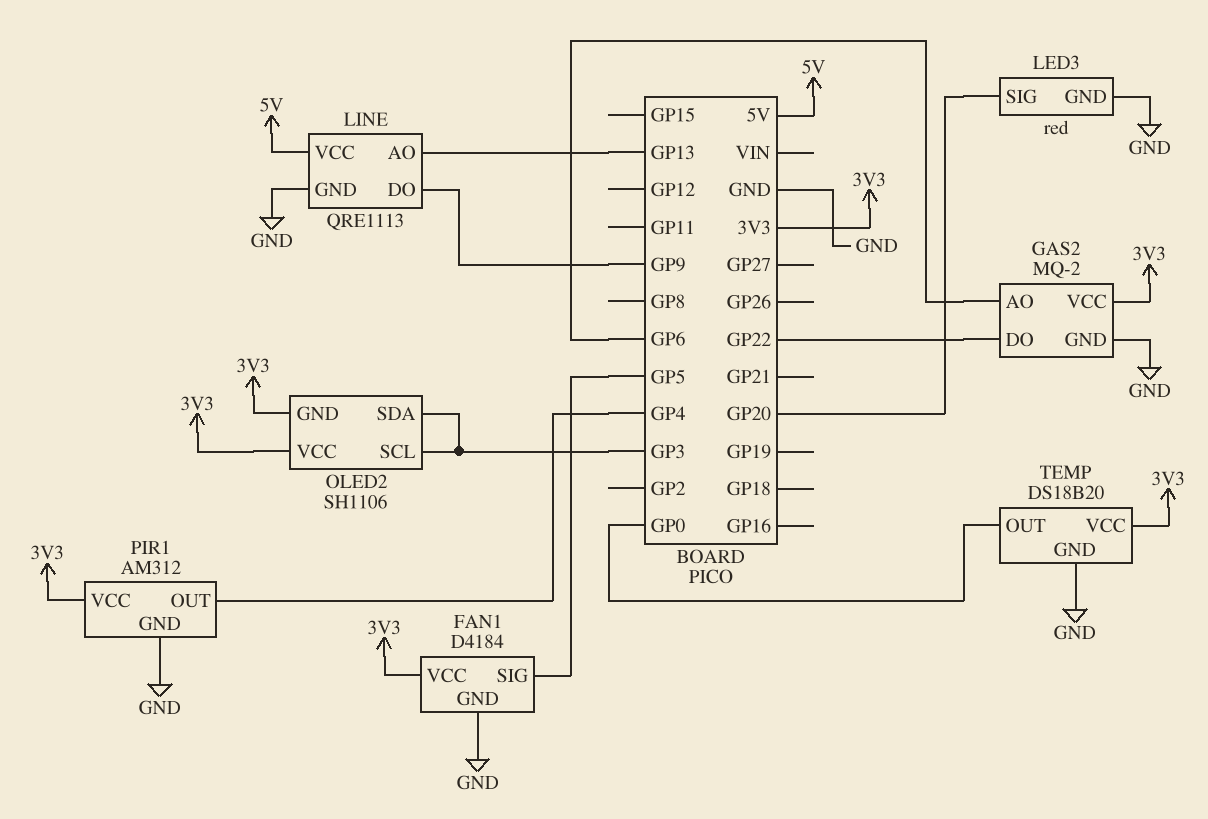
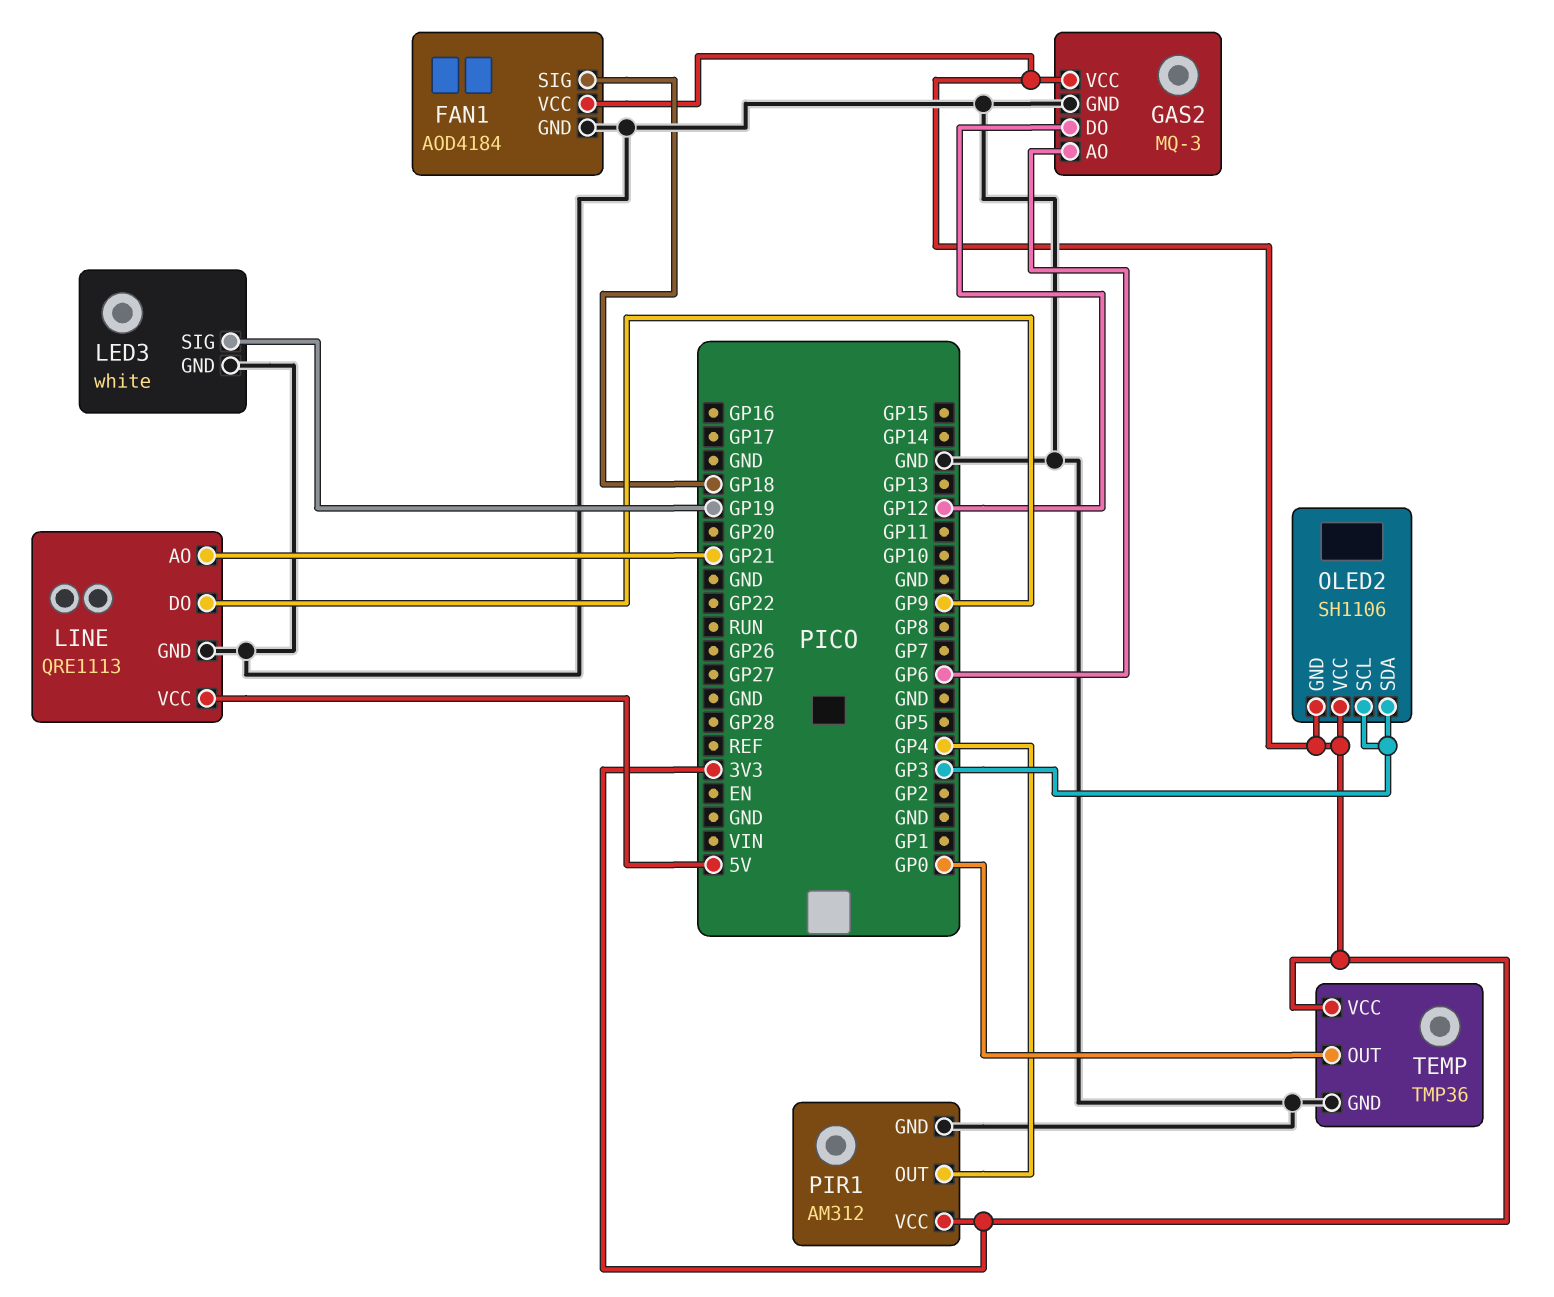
FAN1: D4184 -> AOD4184
FAN1 pin SIG: GP5 -> GP18
GAS2: MQ-2 -> MQ-3
GAS2 pin DO: GP22 -> GP12
LED3: red -> white
LED3 pin SIG: GP20 -> GP19
LINE pin AO: GP13 -> GP21
TEMP: DS18B20 -> TMP36

